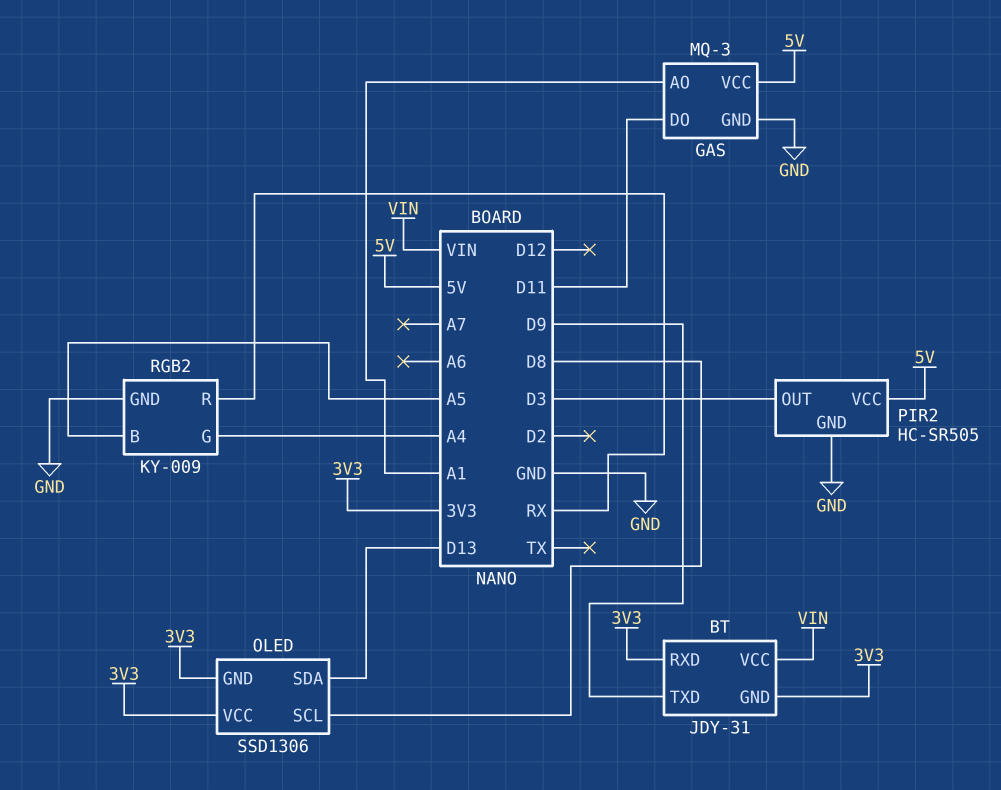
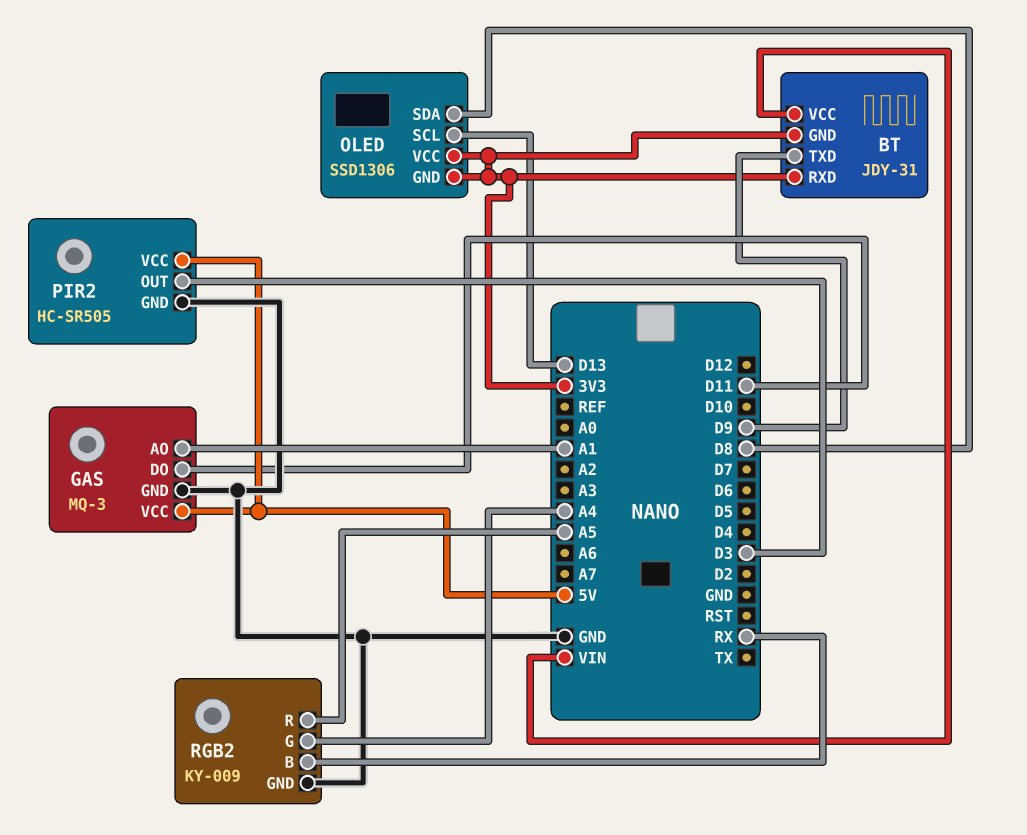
OLED pin SCL: D8 -> D13
OLED pin SDA: D13 -> D8
RGB2 pin B: A5 -> RX
RGB2 pin R: RX -> A5

